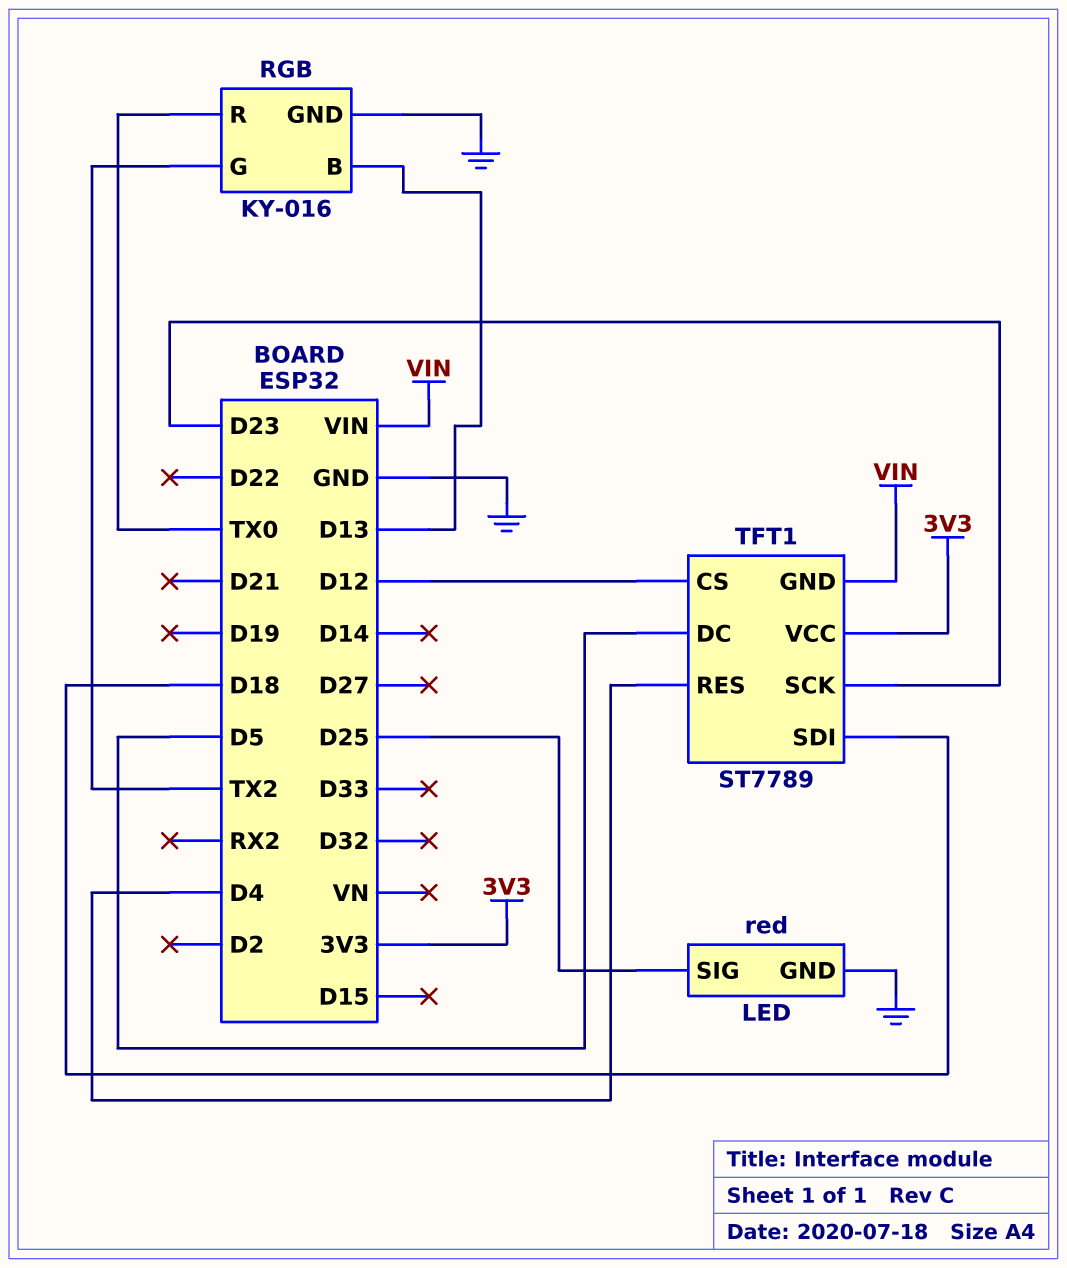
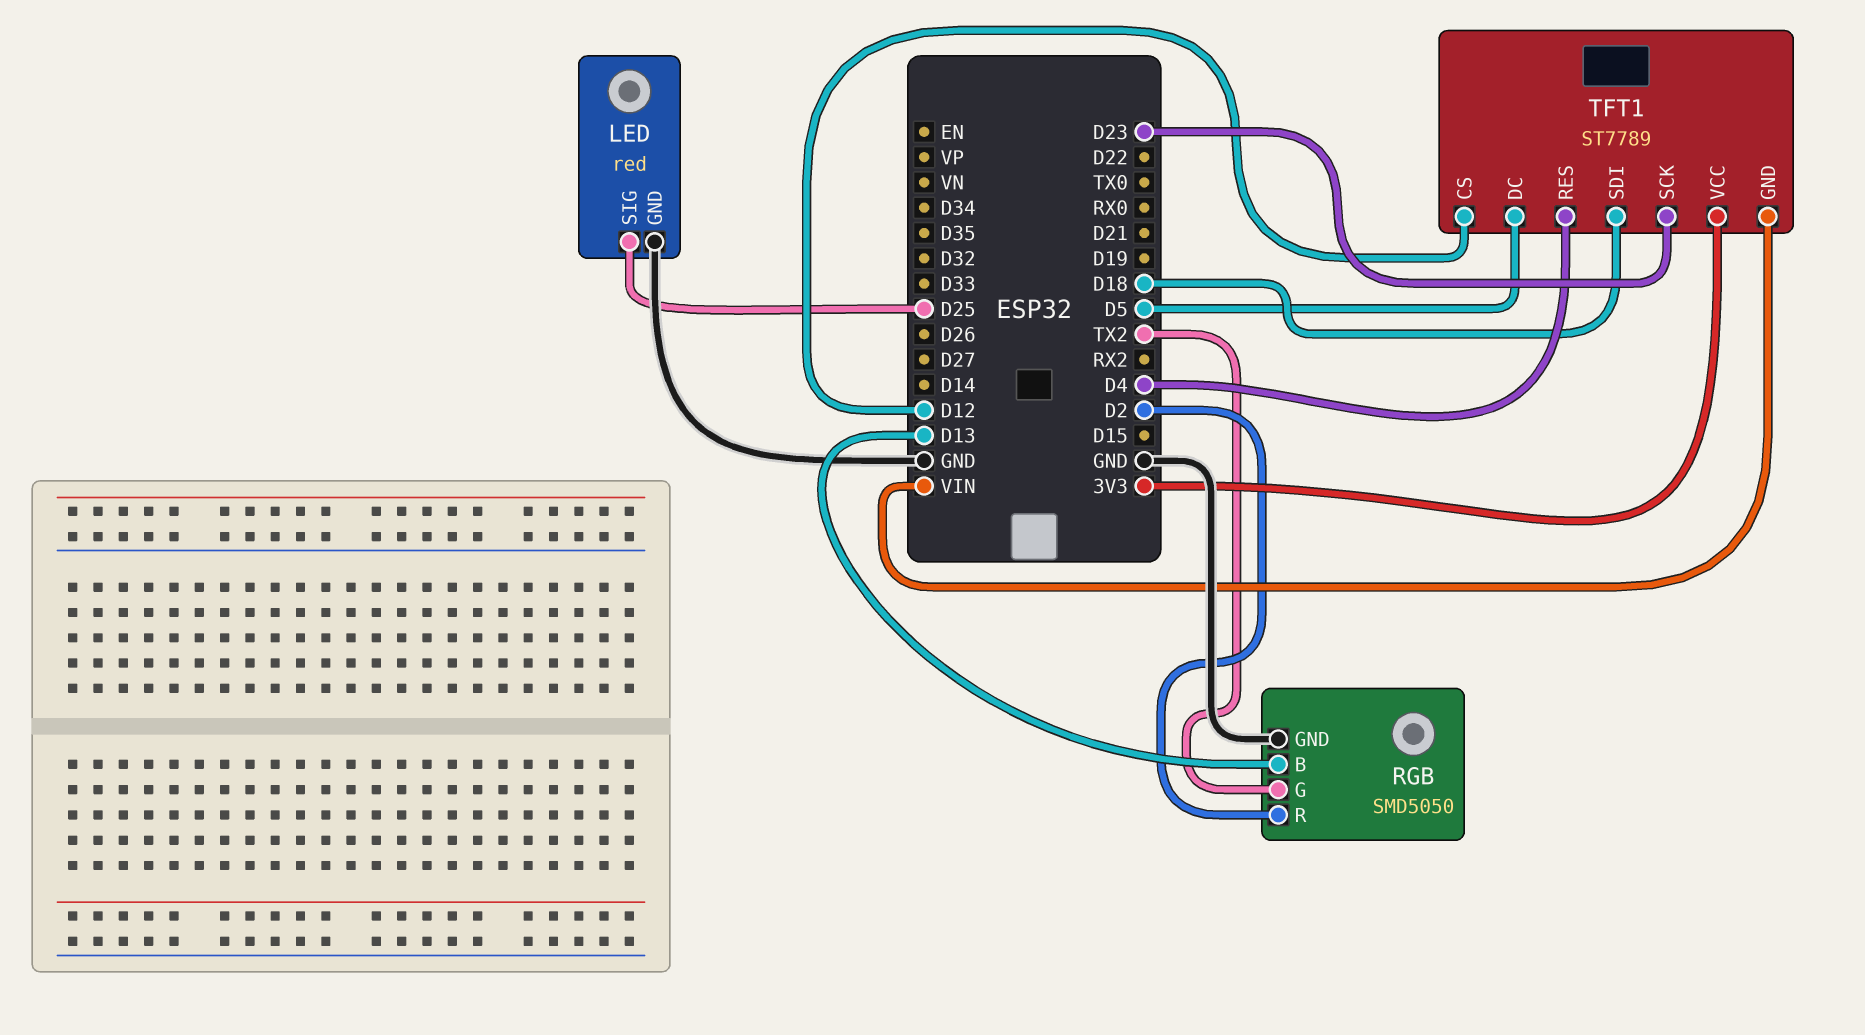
RGB: KY-016 -> SMD5050
RGB pin R: TX0 -> D2

